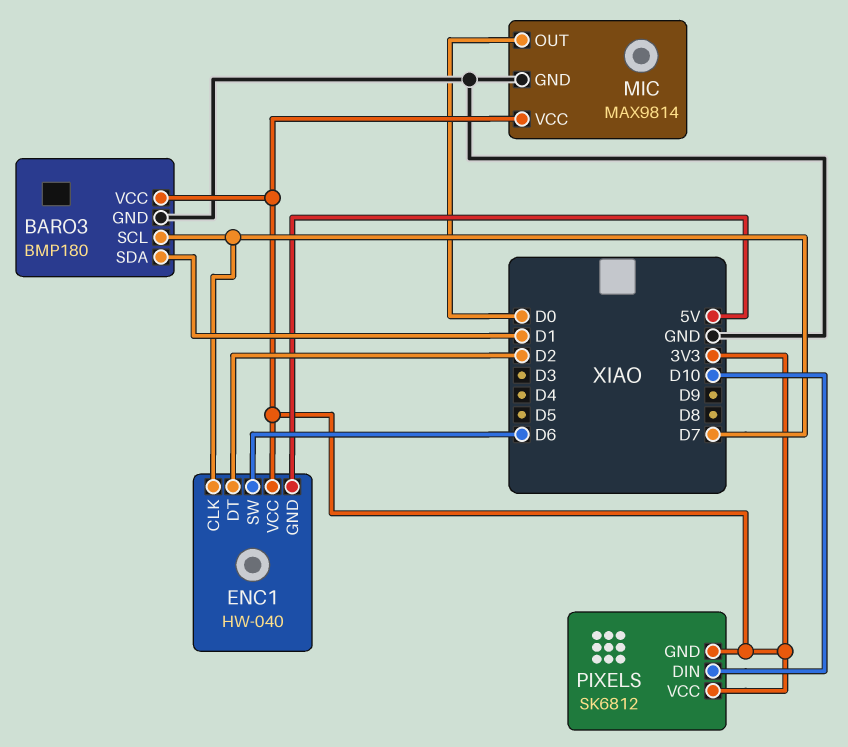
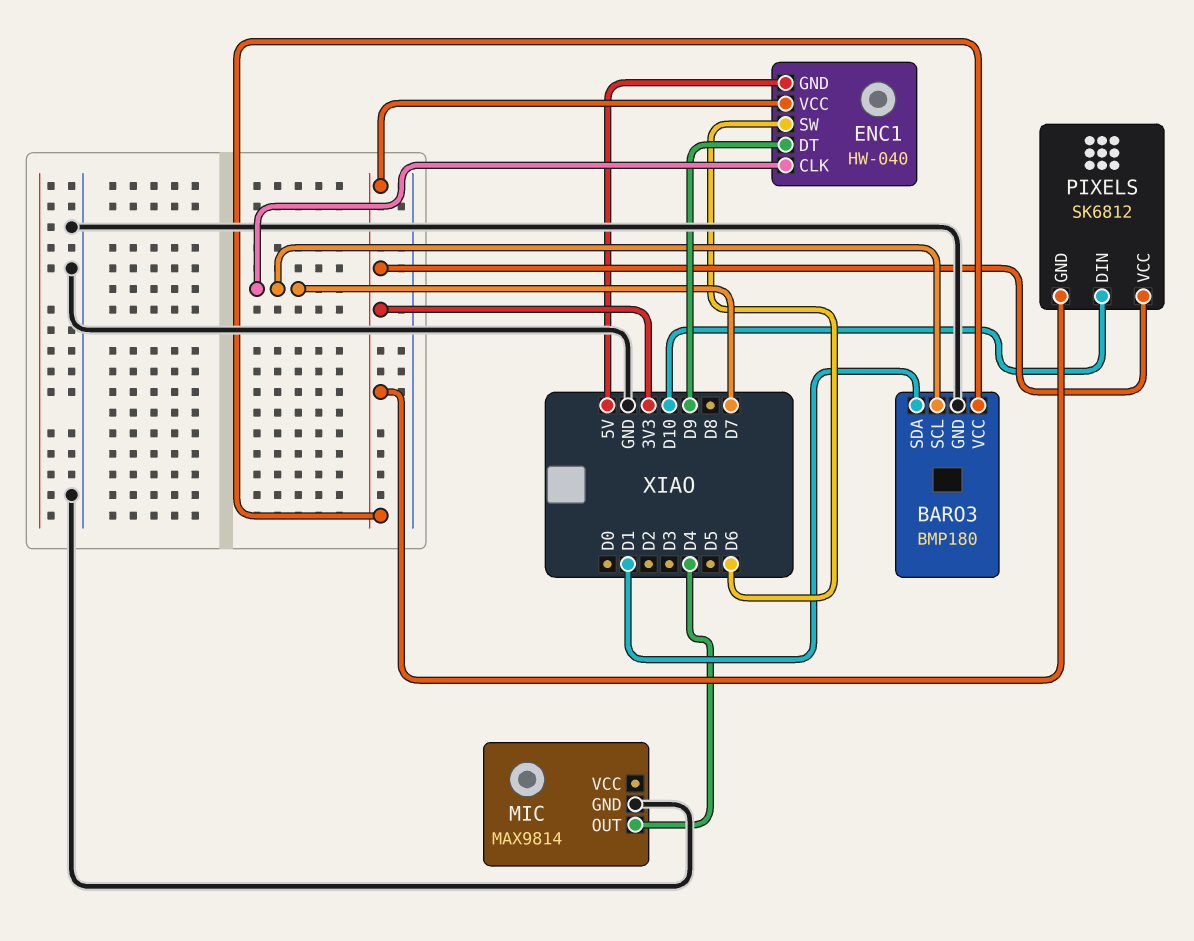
ENC1 pin DT: D2 -> D9
MIC pin OUT: D0 -> D4
MIC pin VCC: 3V3 -> none

